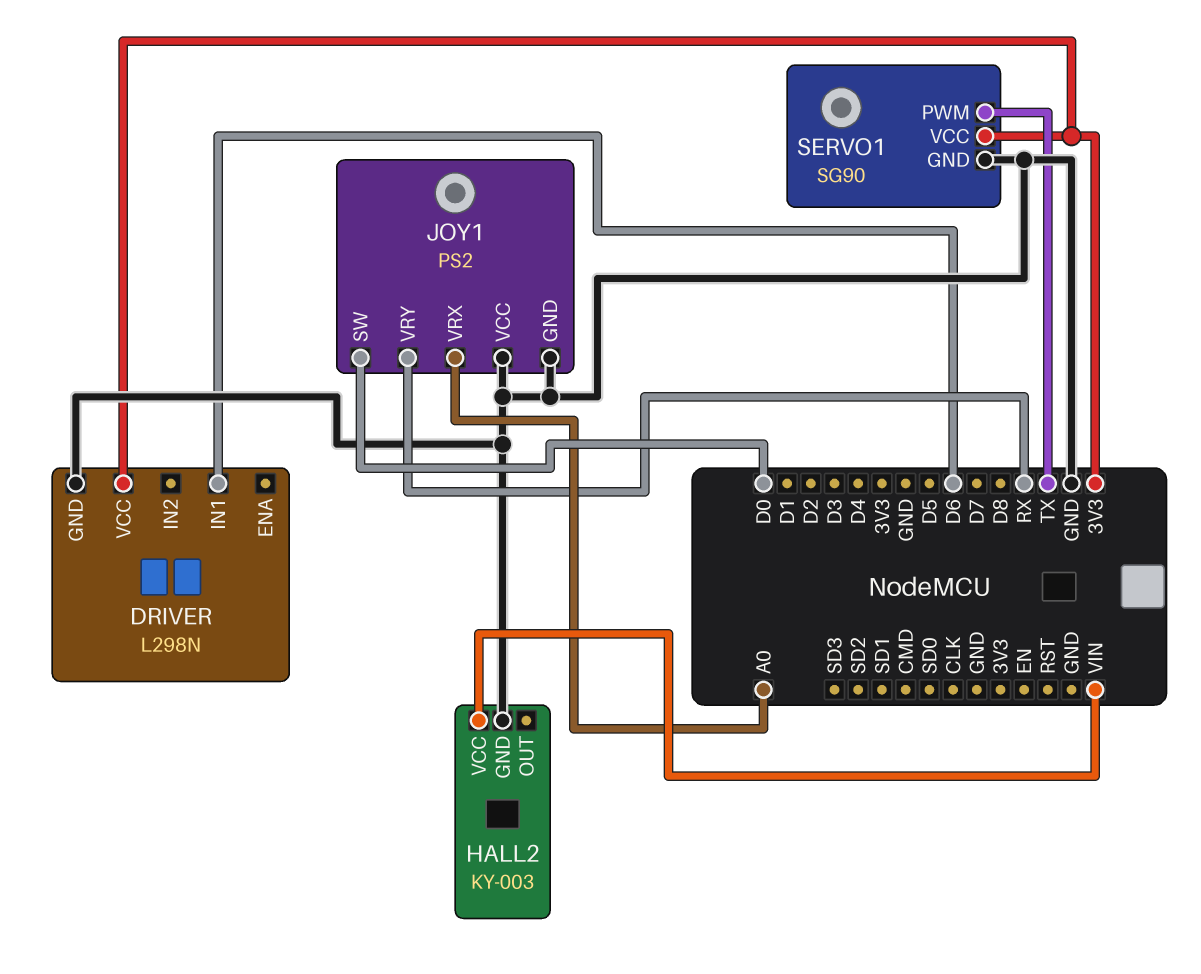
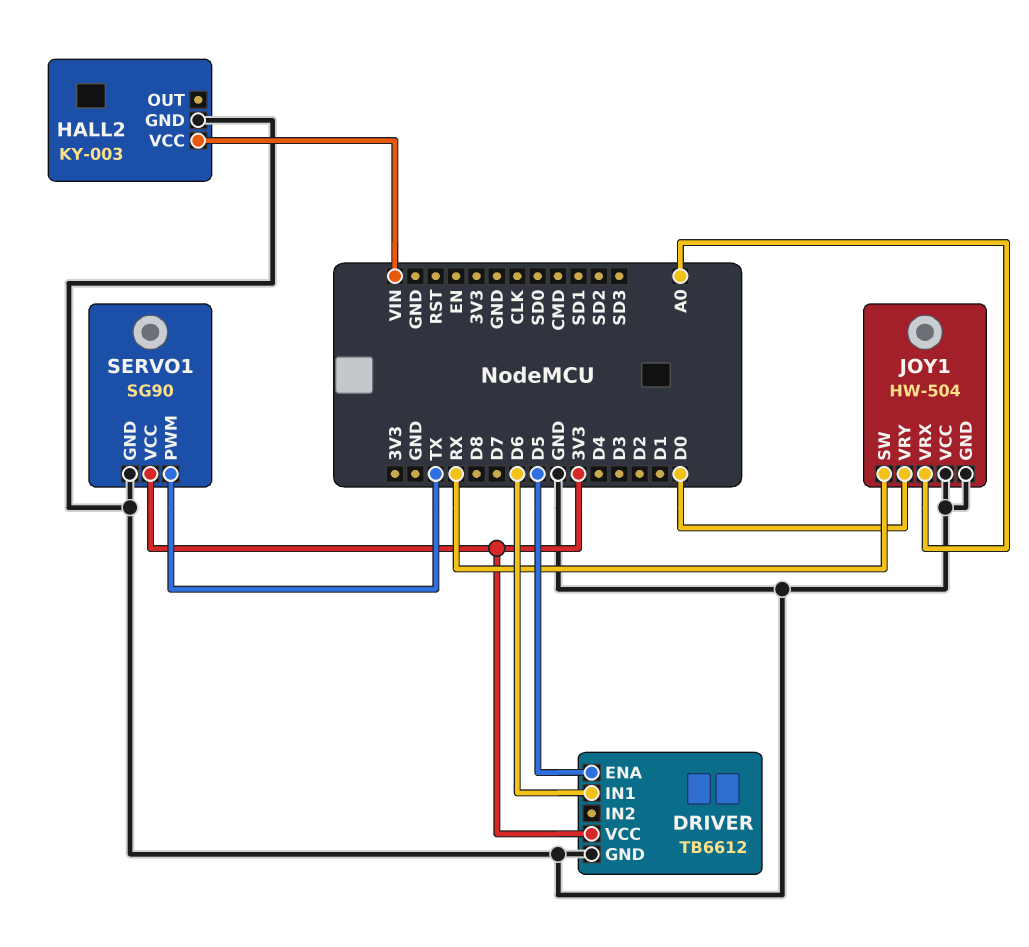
DRIVER: L298N -> TB6612
DRIVER pin ENA: none -> D5
JOY1: PS2 -> HW-504
JOY1 pin SW: D0 -> RX
JOY1 pin VRY: RX -> D0

